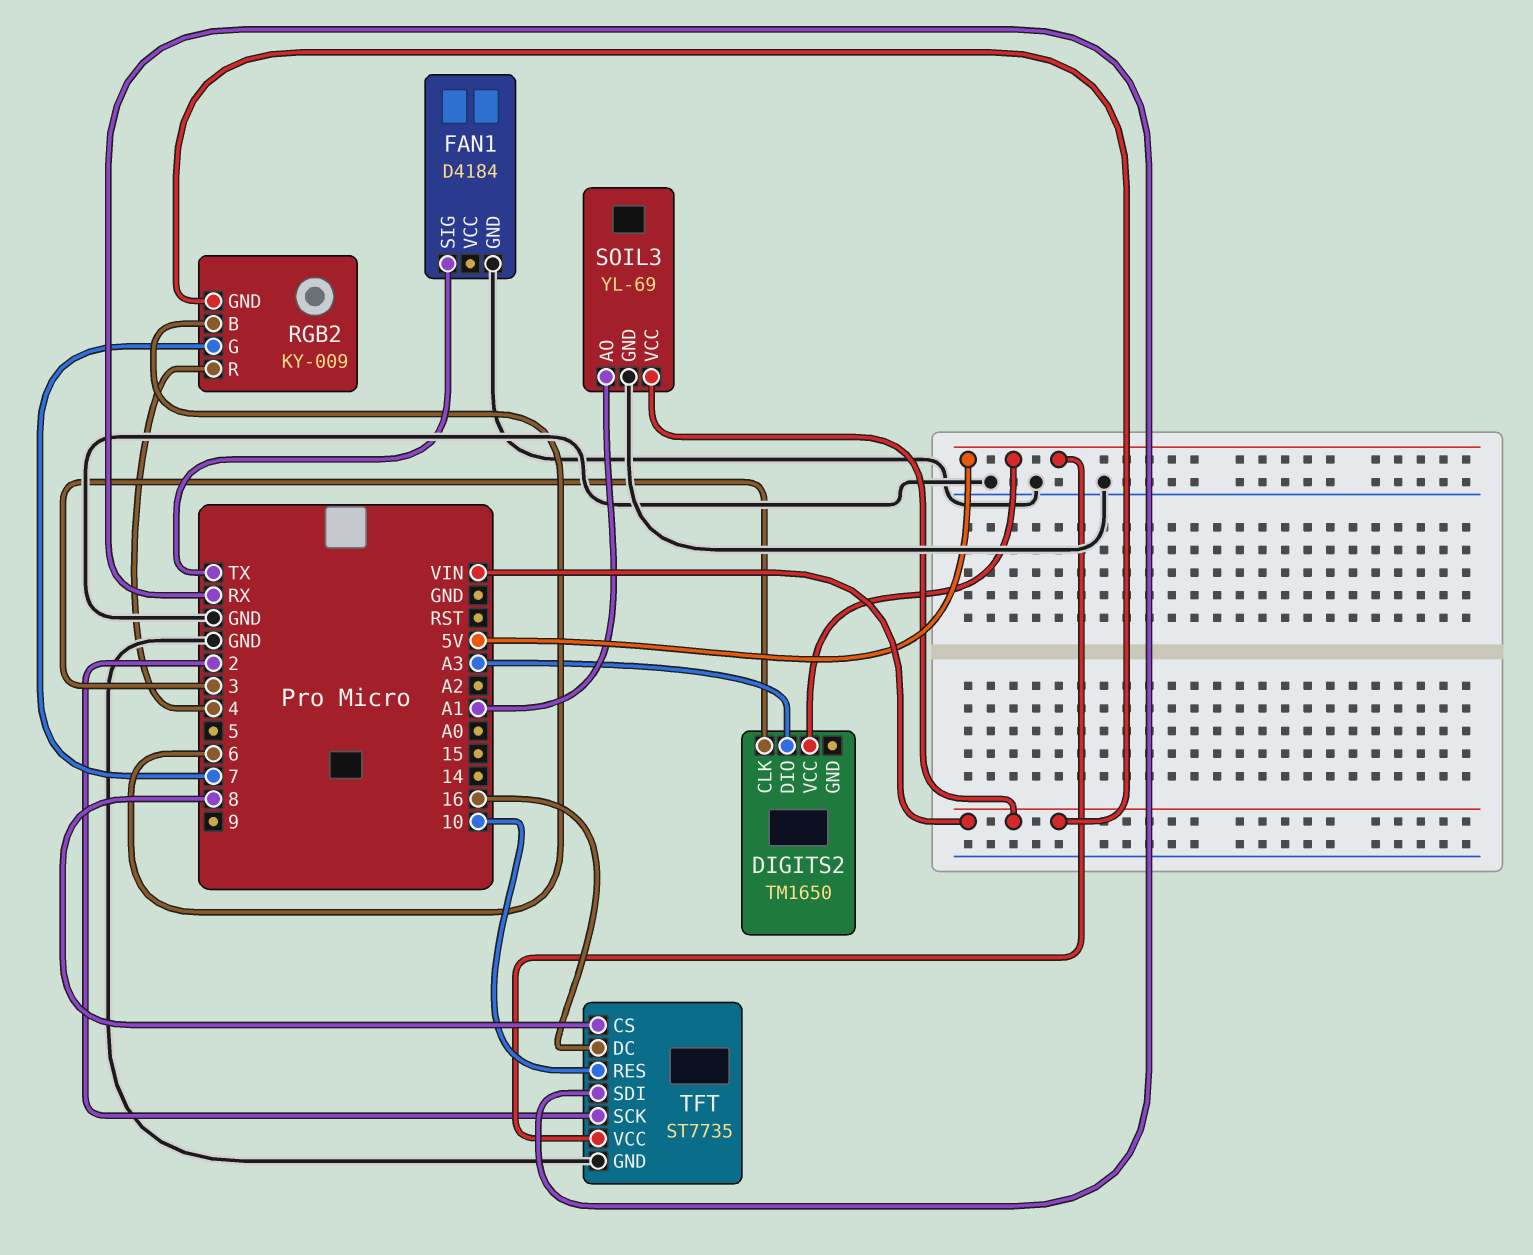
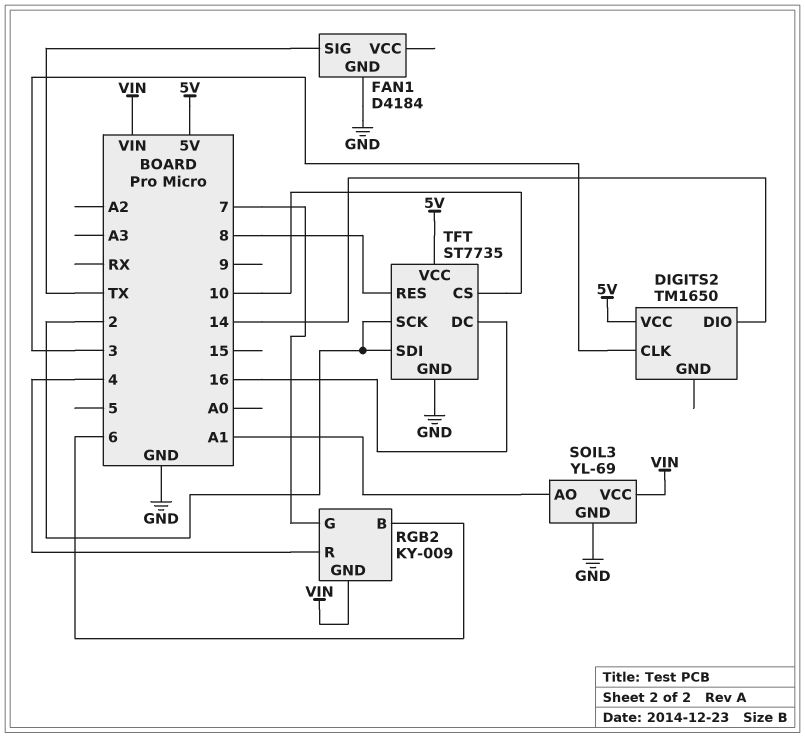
DIGITS2 pin DIO: A3 -> 14
TFT pin CS: 8 -> 10
TFT pin RES: 10 -> 8
TFT pin SDI: RX -> 2

